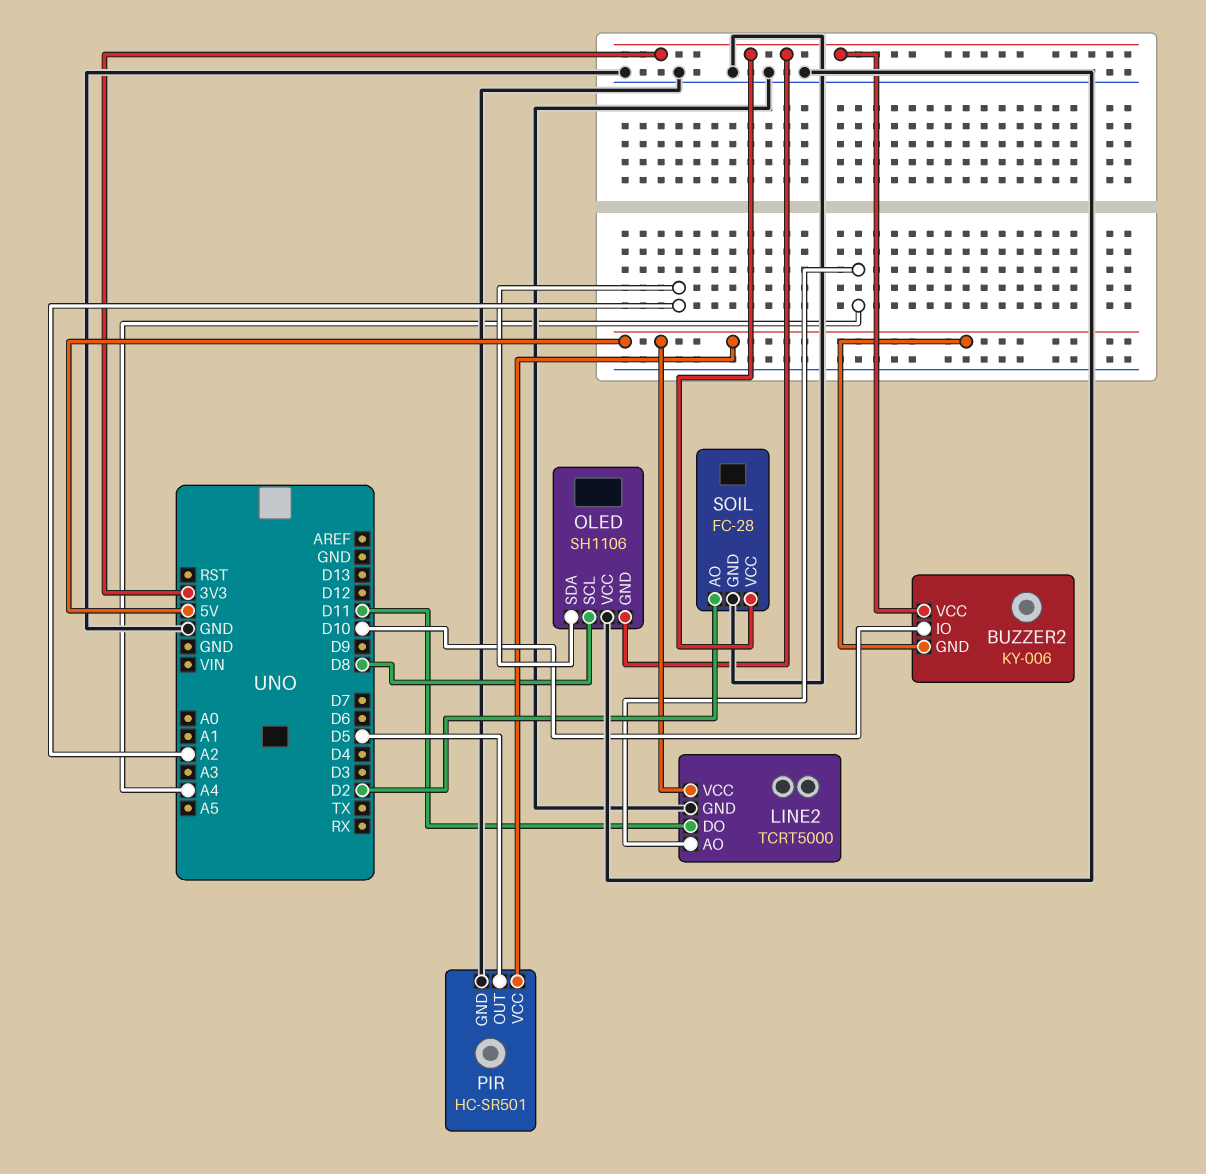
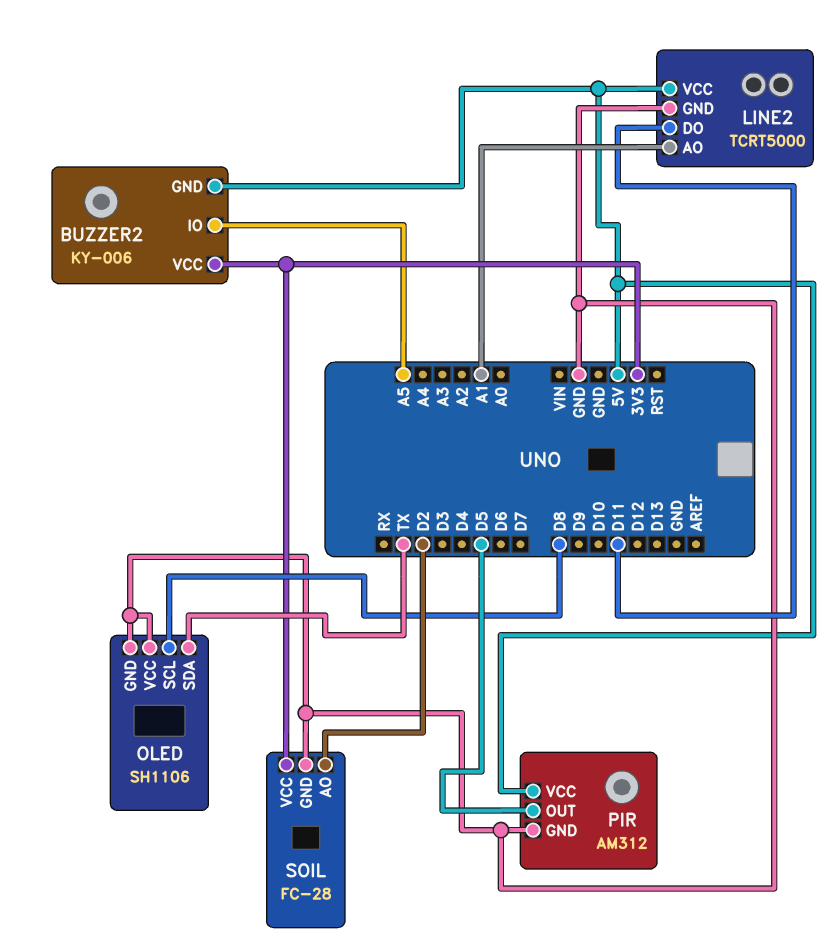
BUZZER2 pin IO: D10 -> A5
LINE2 pin AO: A4 -> A1
OLED pin GND: 3V3 -> GND
OLED pin SDA: A2 -> TX
PIR: HC-SR501 -> AM312

